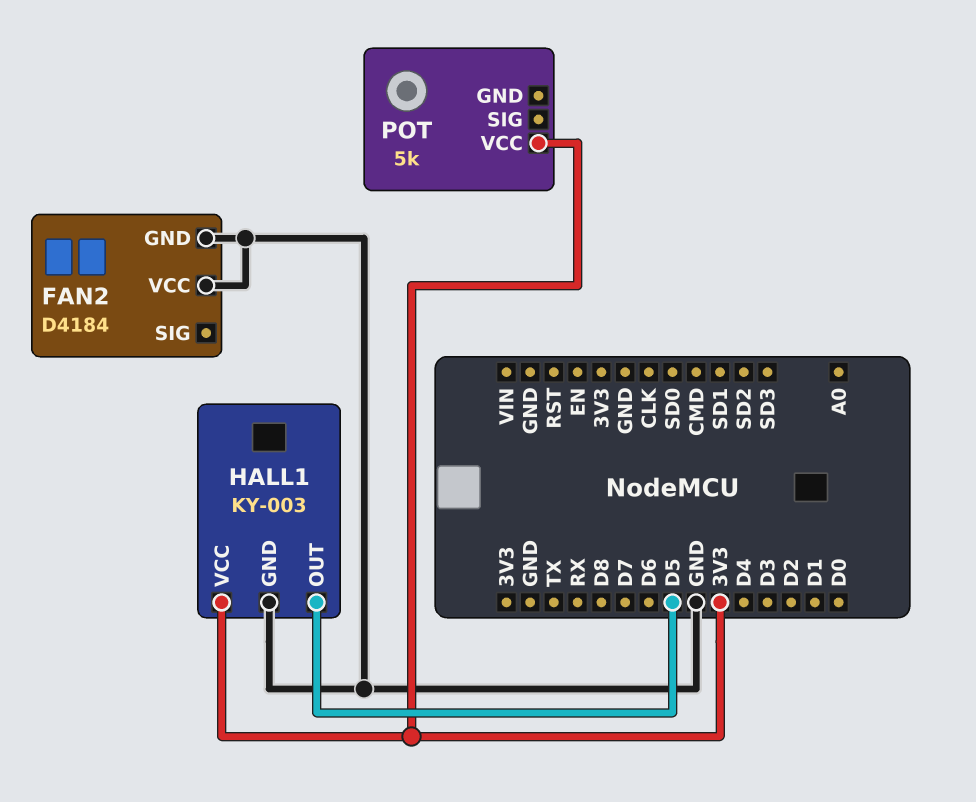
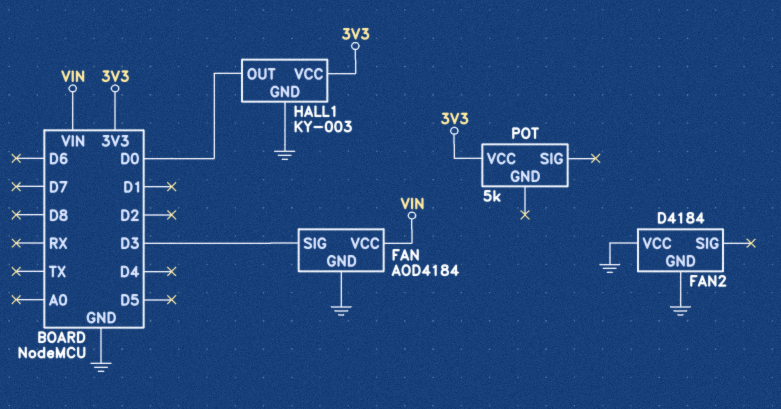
FAN: none -> AOD4184
FAN pin GND: none -> GND
FAN pin SIG: none -> D3
FAN pin VCC: none -> VIN
HALL1 pin OUT: D5 -> D0

